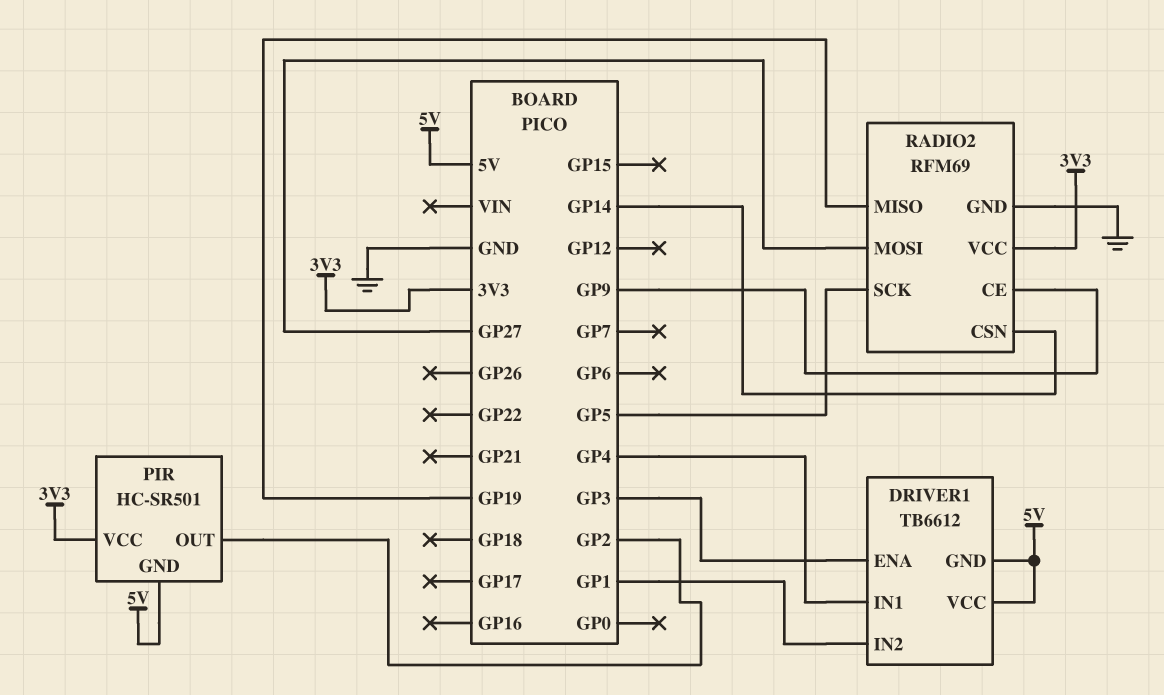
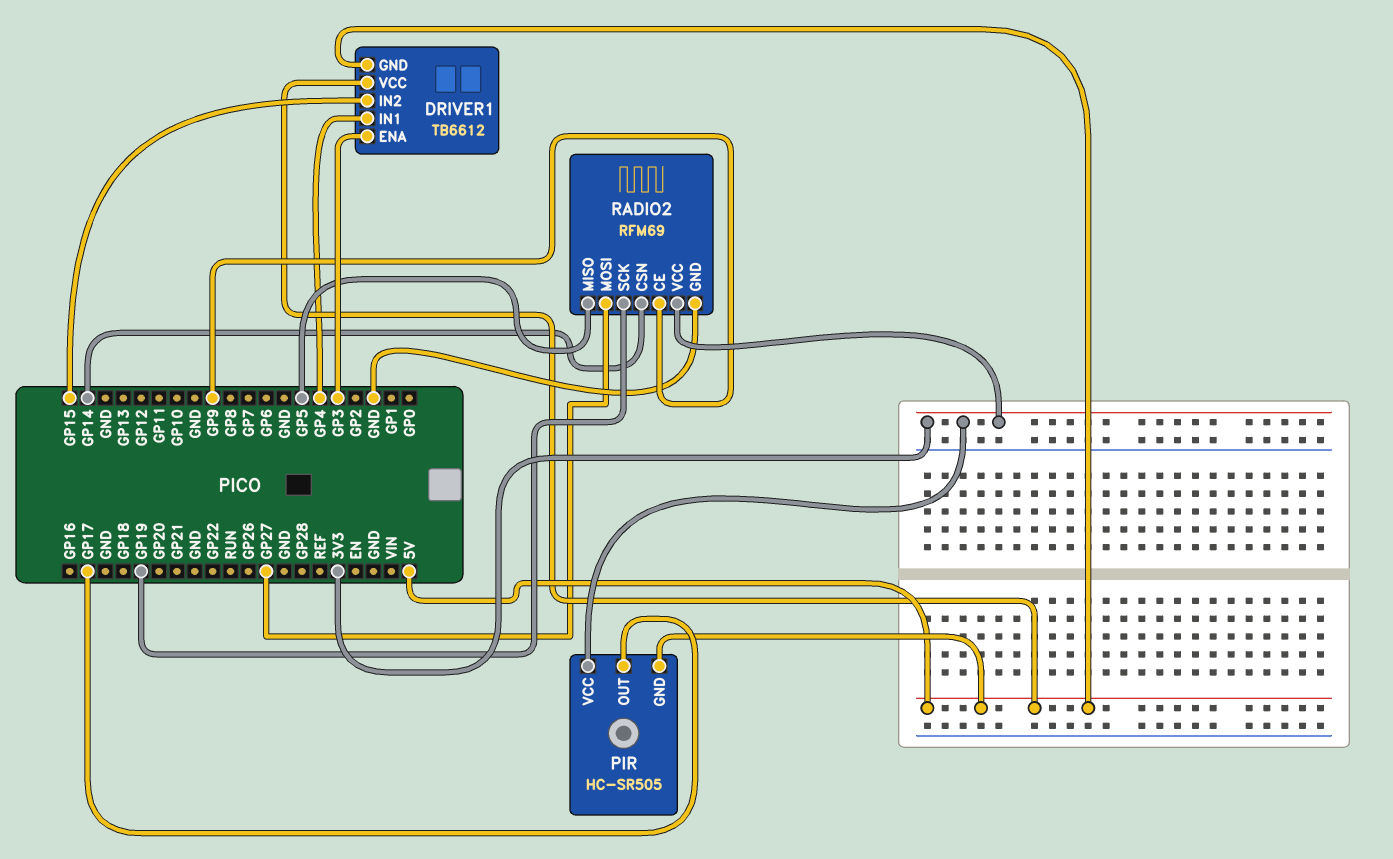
DRIVER1 pin IN2: GP1 -> GP15
PIR: HC-SR501 -> HC-SR505
PIR pin OUT: GP2 -> GP17
RADIO2 pin MISO: GP19 -> GP5
RADIO2 pin SCK: GP5 -> GP19

